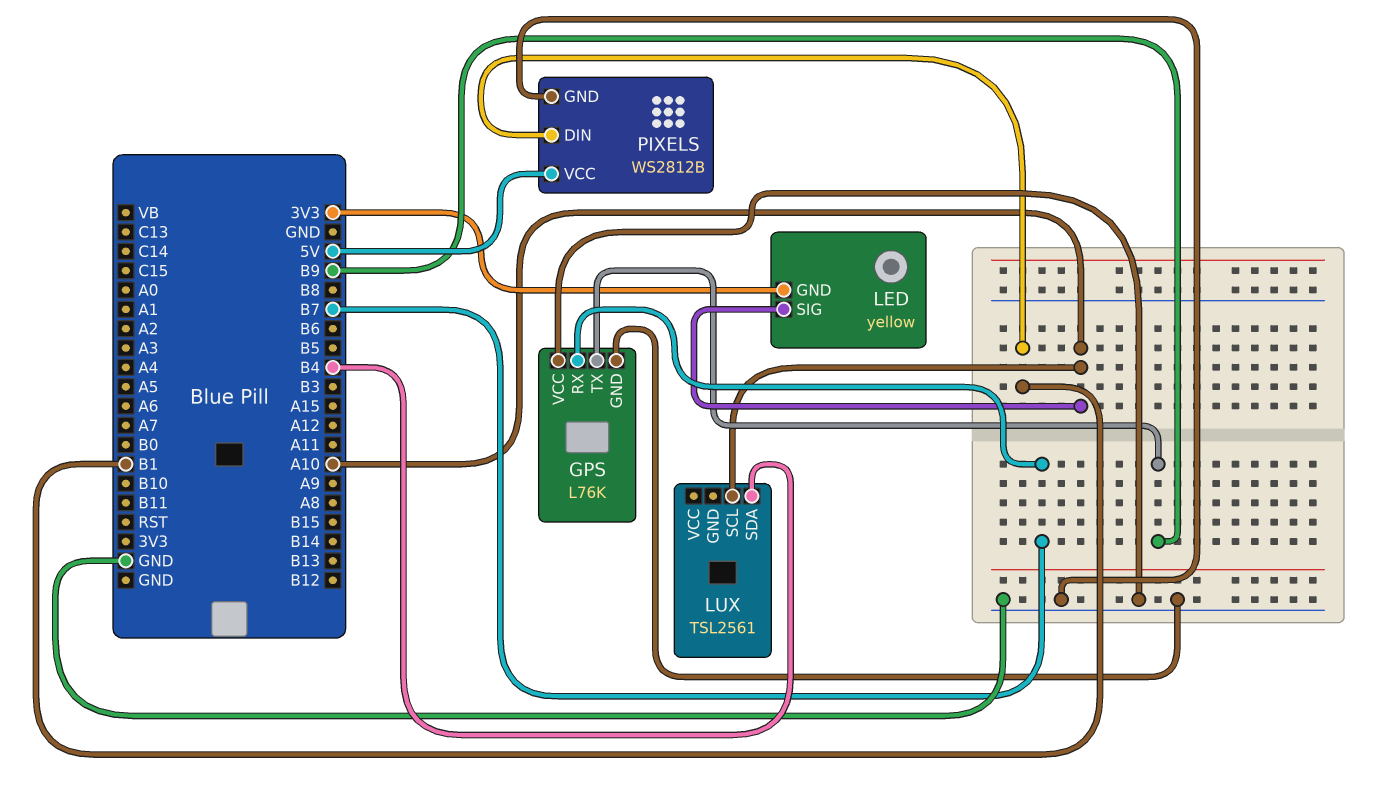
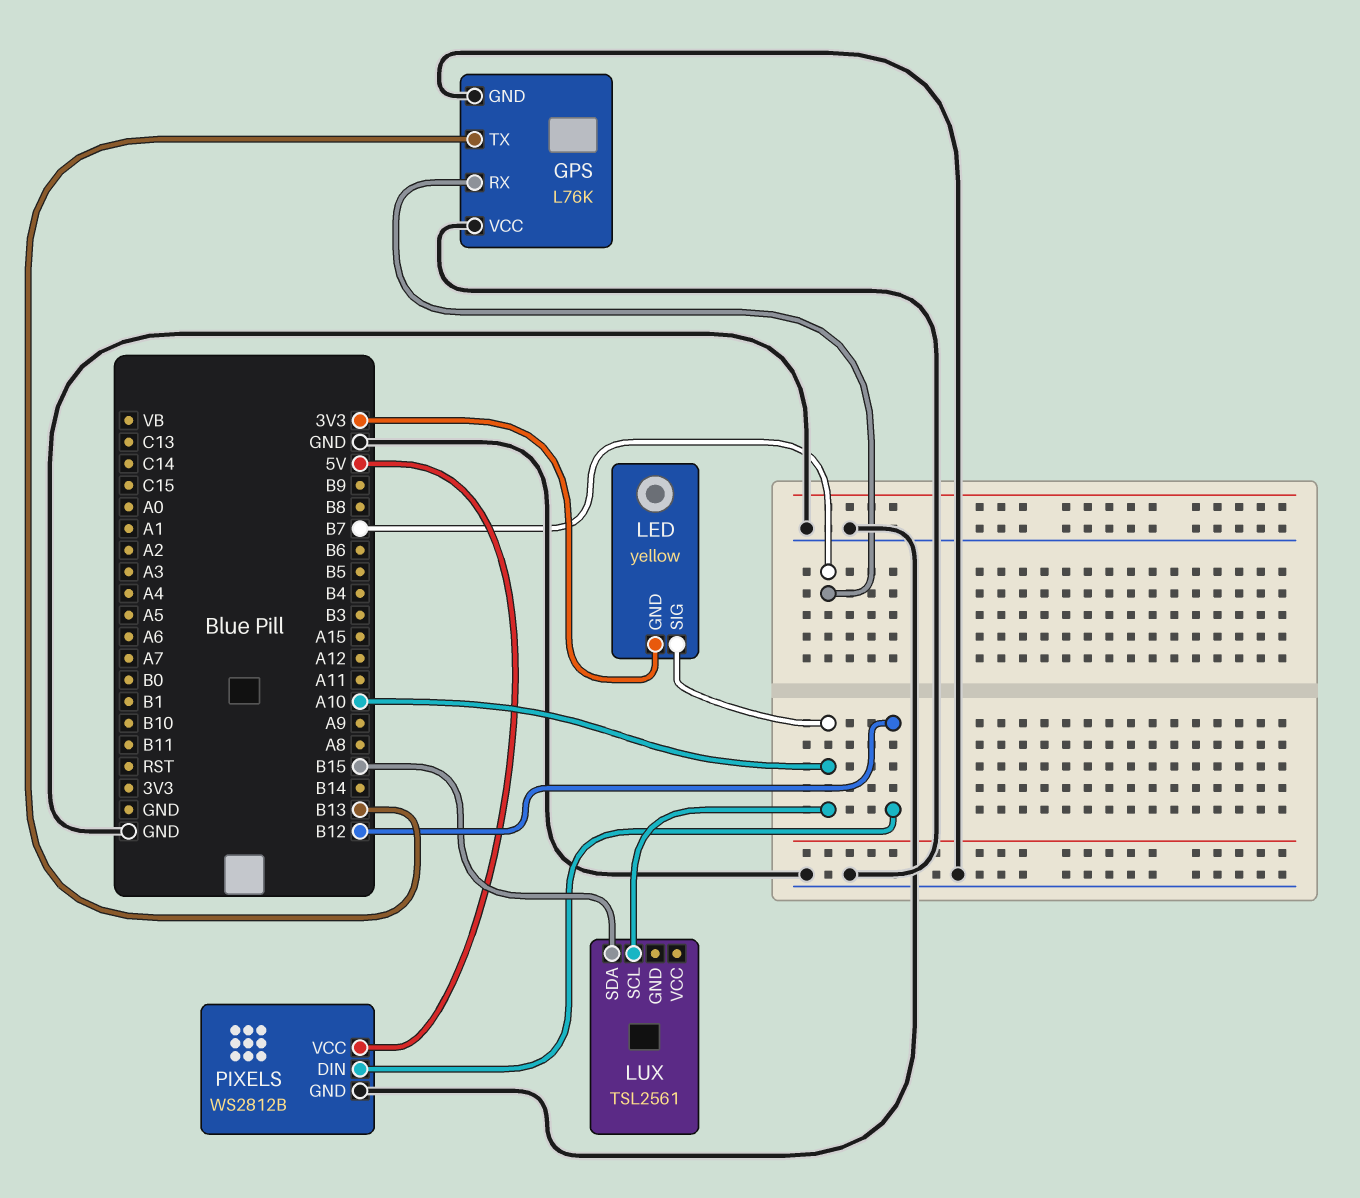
GPS pin TX: B9 -> B13
LUX pin SDA: B4 -> B15
PIXELS pin DIN: B1 -> B12

